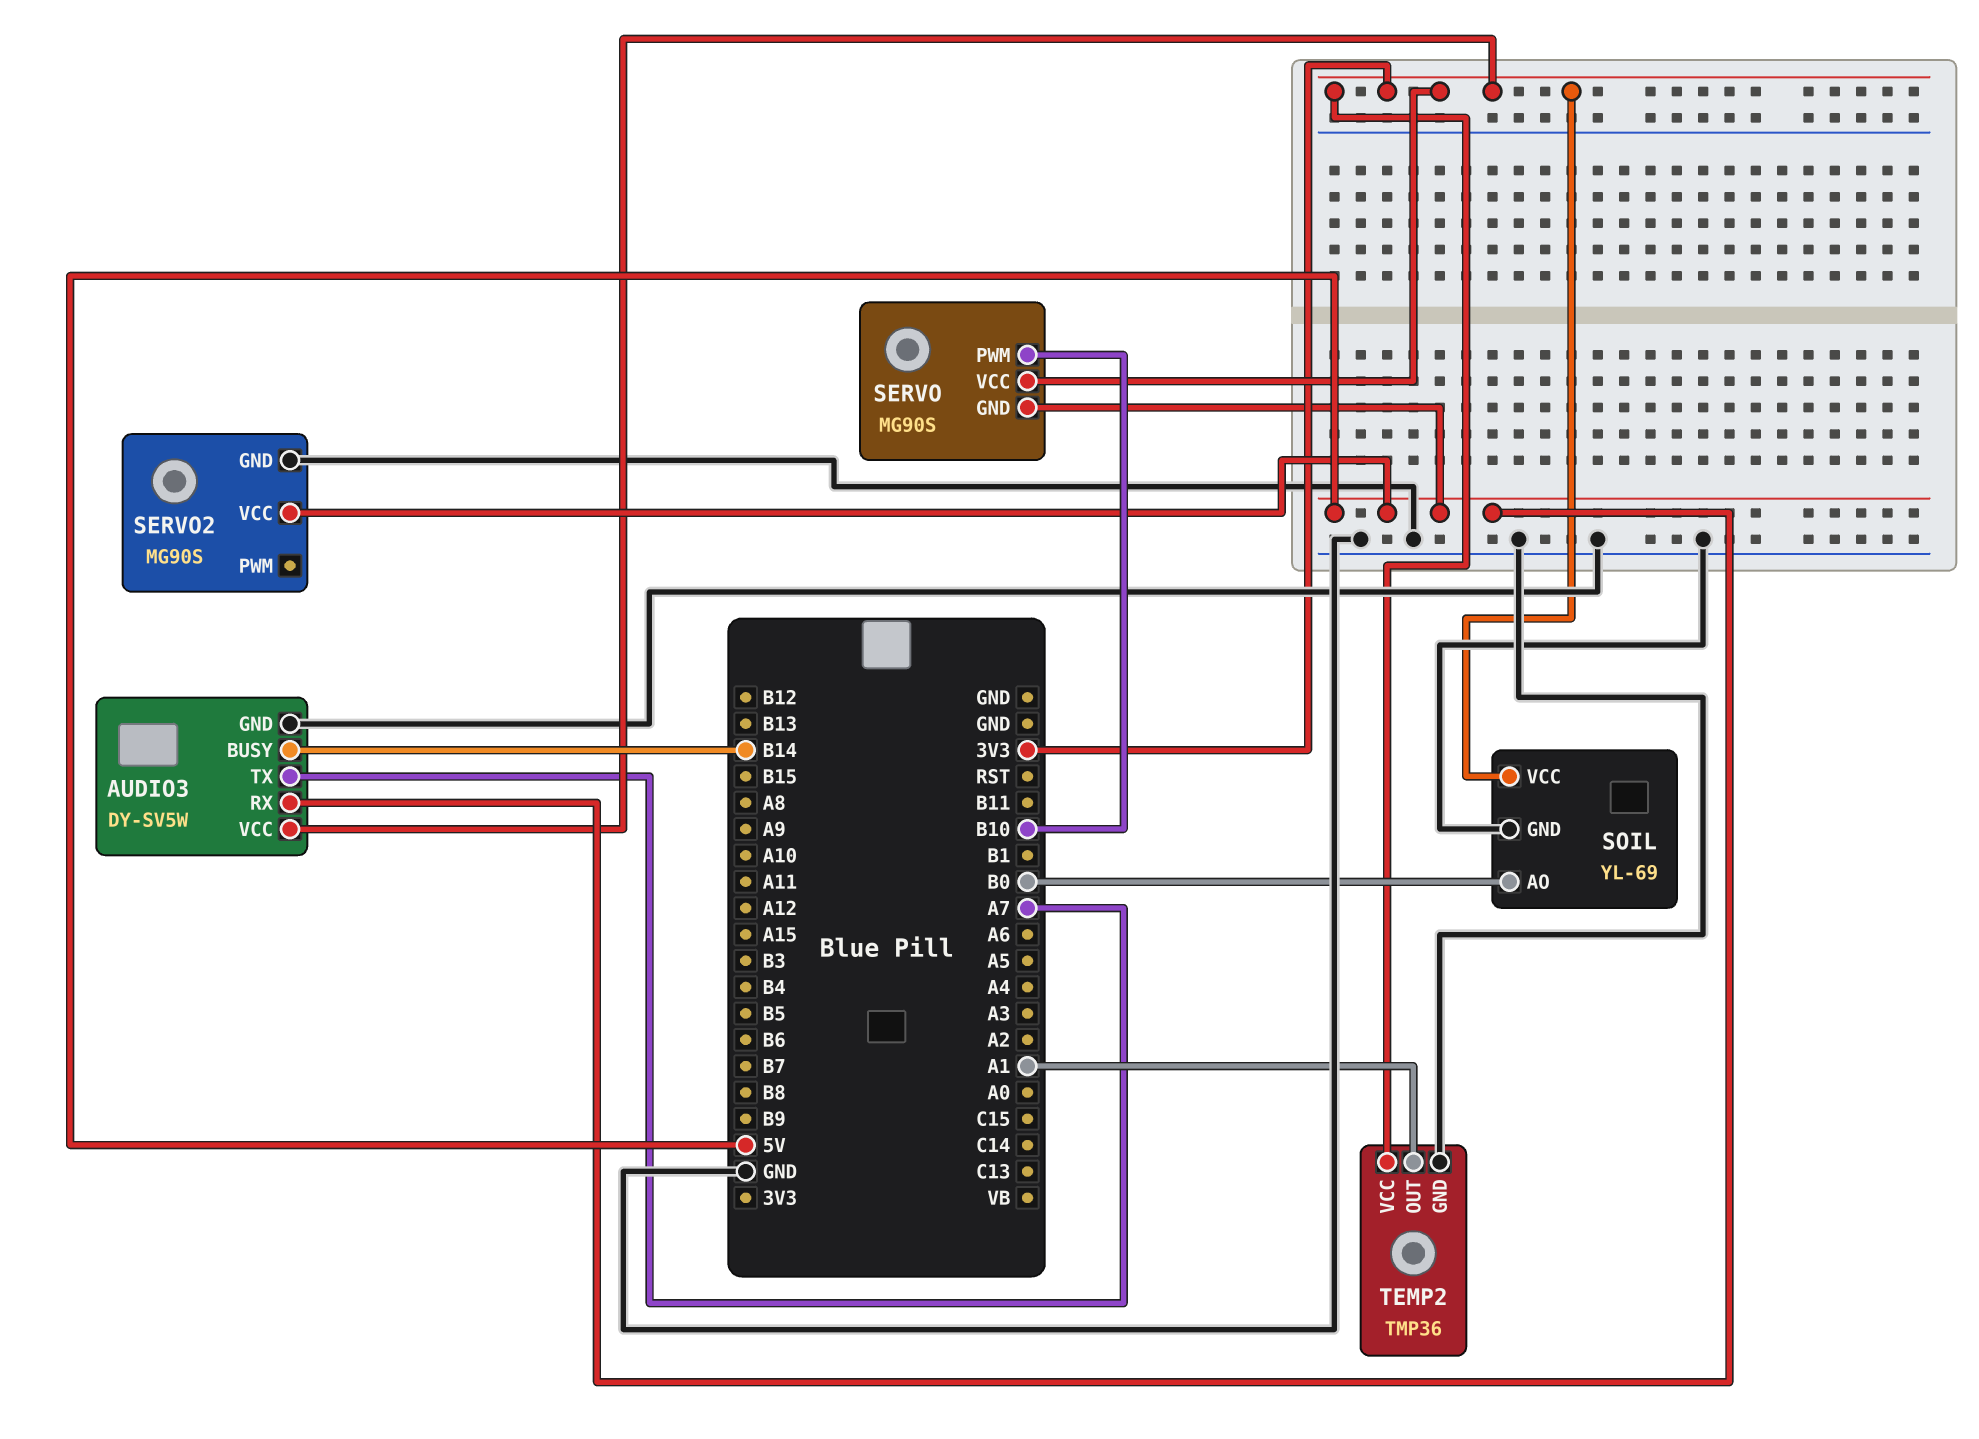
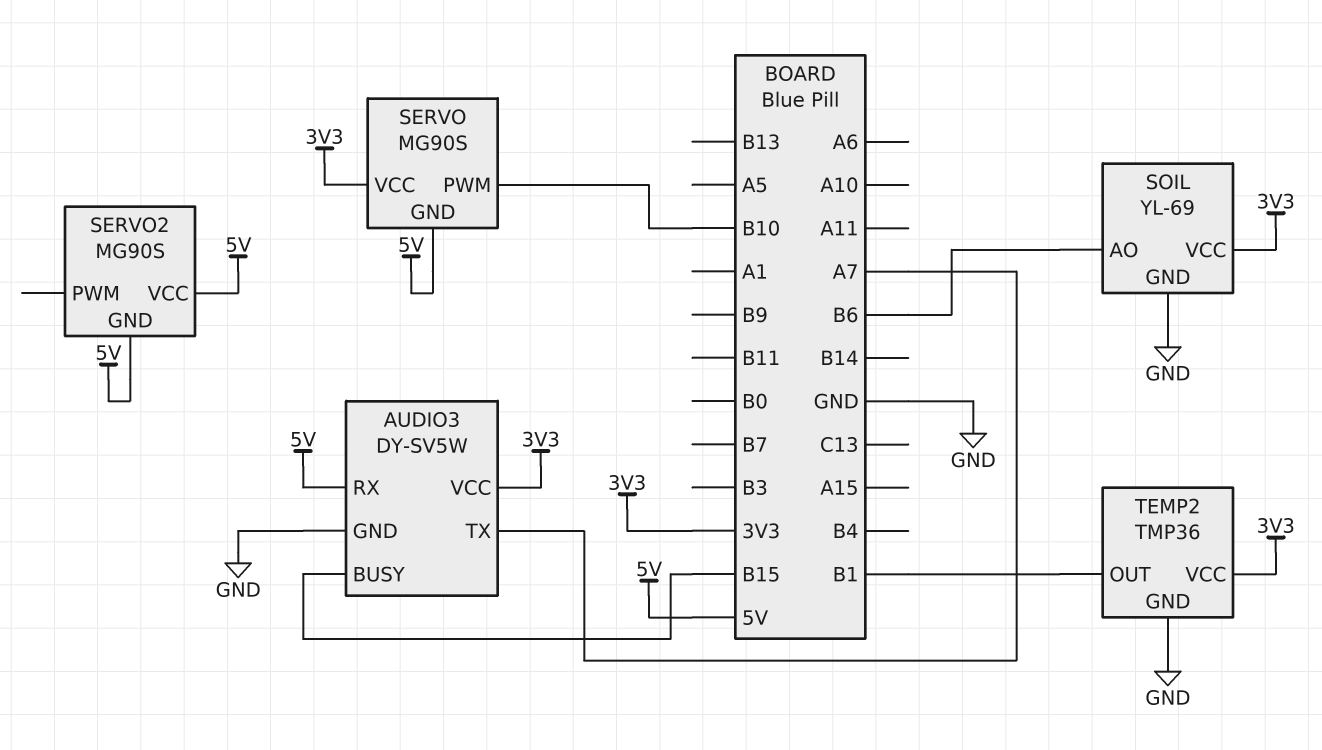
AUDIO3 pin BUSY: B14 -> B15
SERVO2 pin GND: GND -> 5V
SOIL pin AO: B0 -> B6
TEMP2 pin OUT: A1 -> B1

